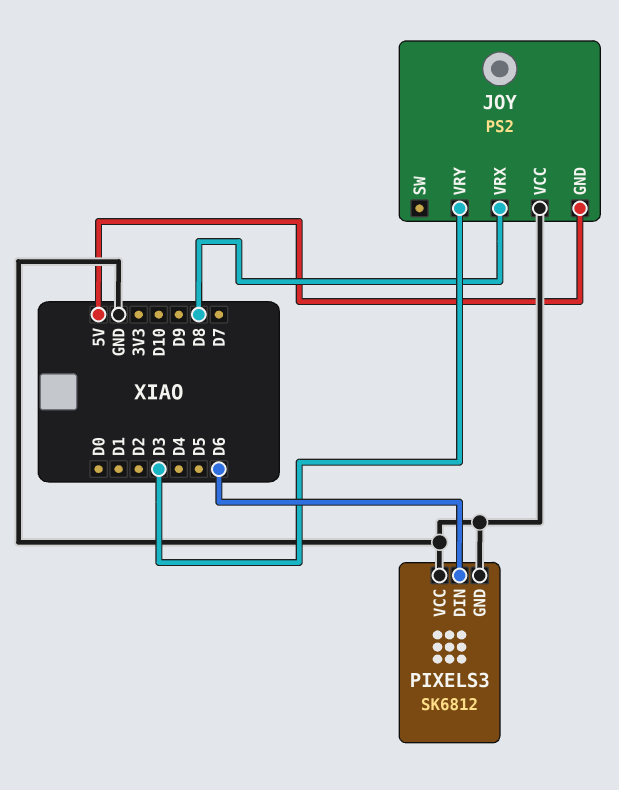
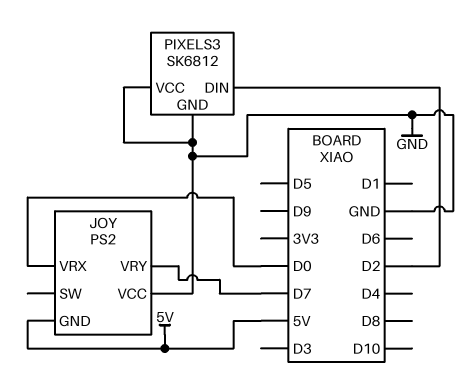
JOY pin VRX: D8 -> D0
JOY pin VRY: D3 -> D7
PIXELS3 pin DIN: D6 -> D2

